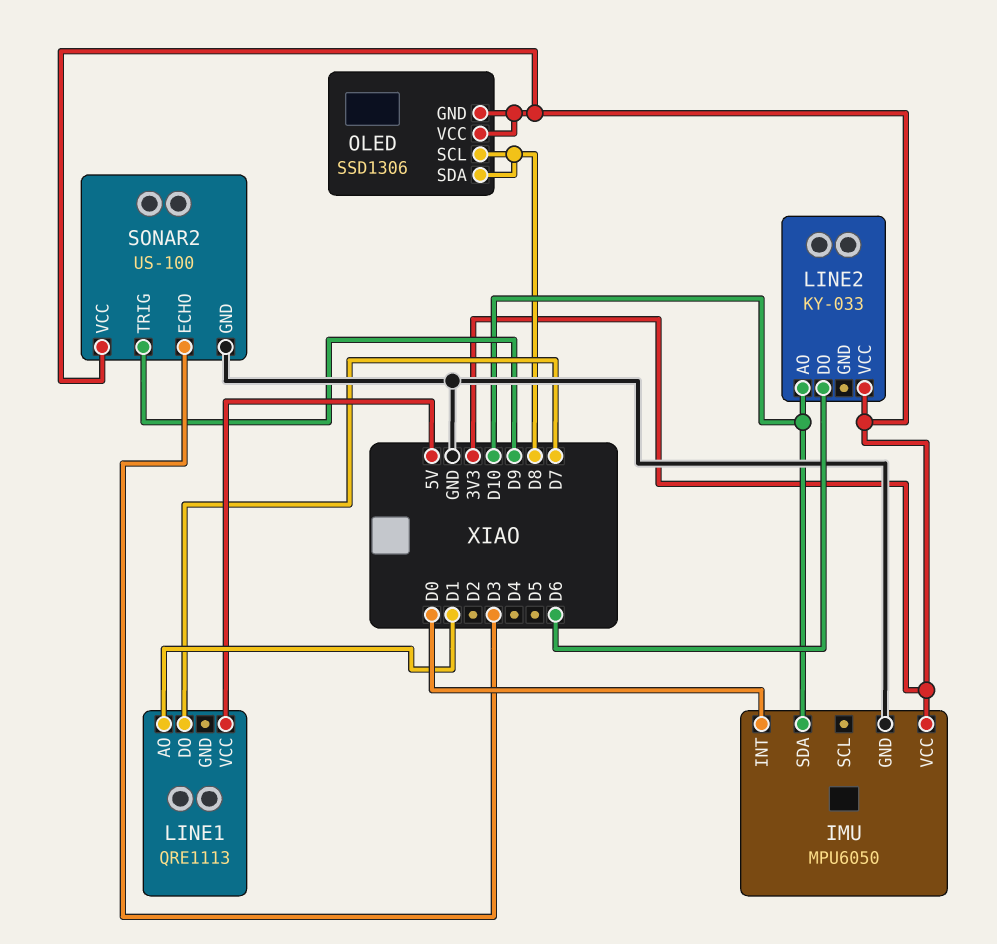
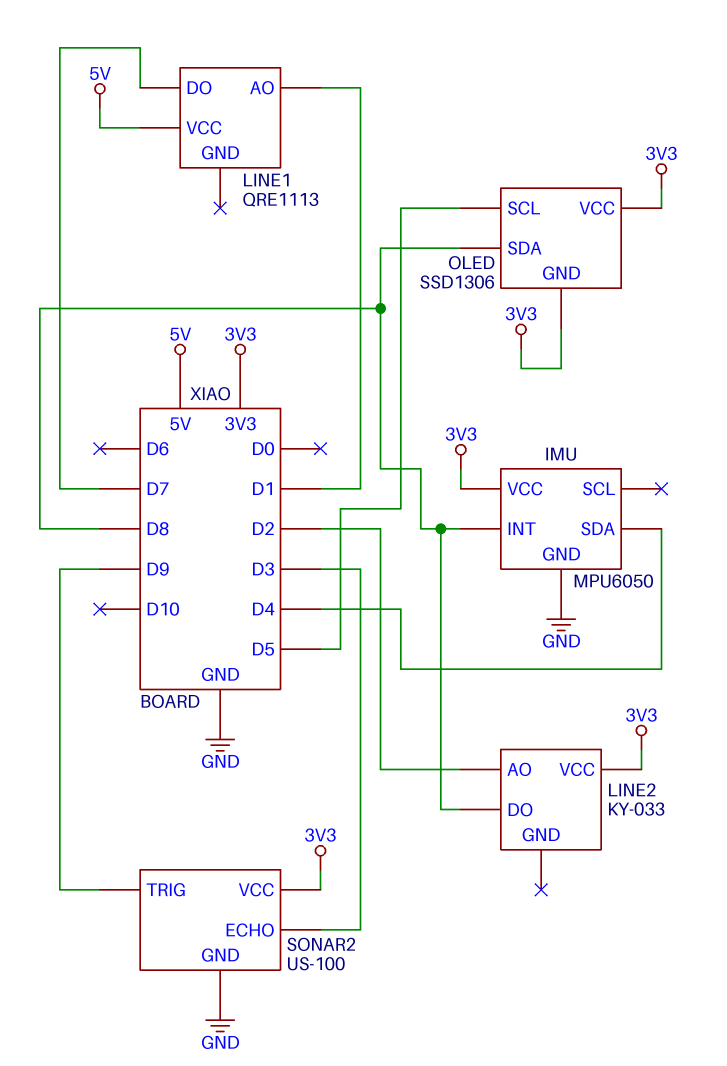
IMU pin INT: D0 -> D8
IMU pin SDA: D10 -> D4
LINE2 pin AO: D10 -> D2
LINE2 pin DO: D6 -> D8
OLED pin SCL: D8 -> D5

